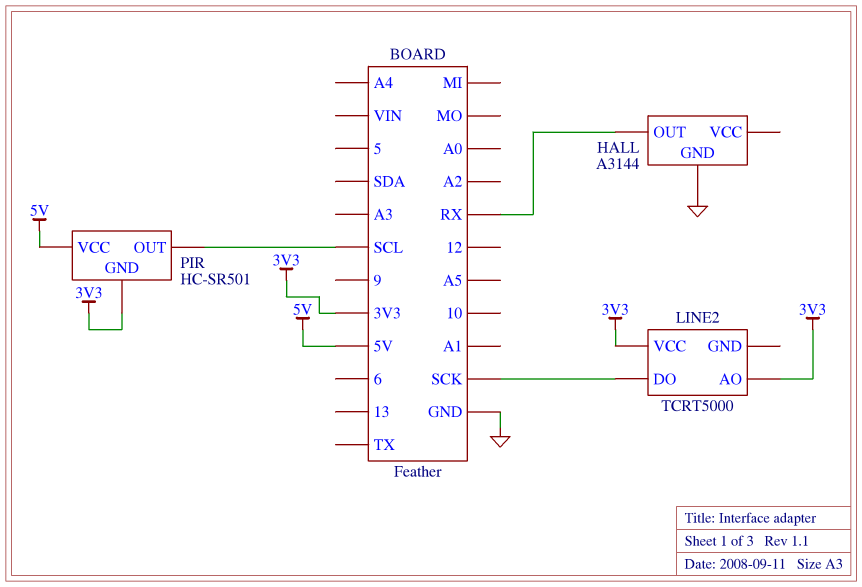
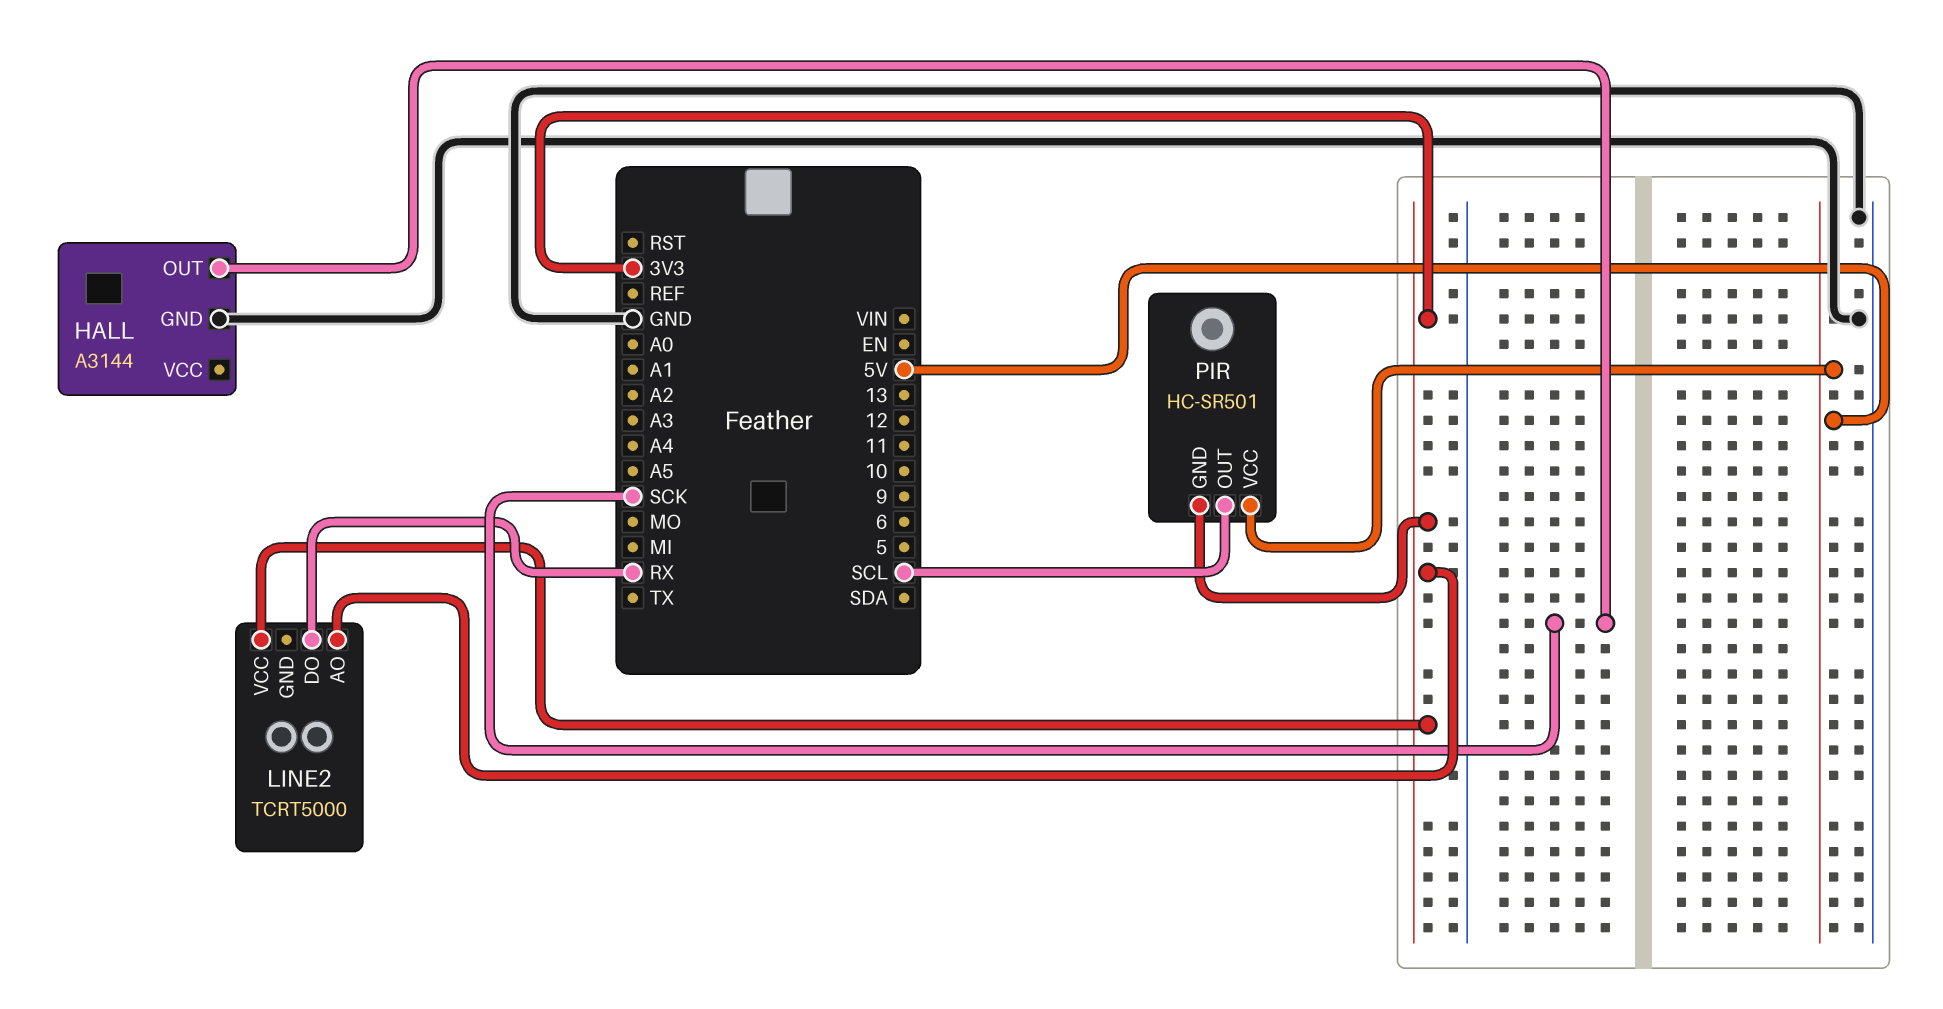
HALL pin OUT: RX -> SCK
LINE2 pin DO: SCK -> RX

